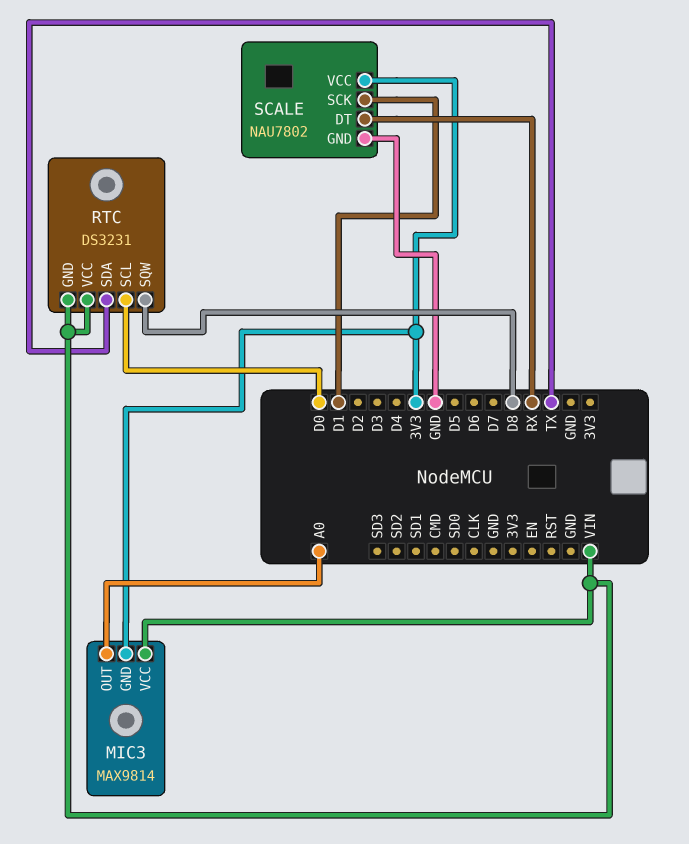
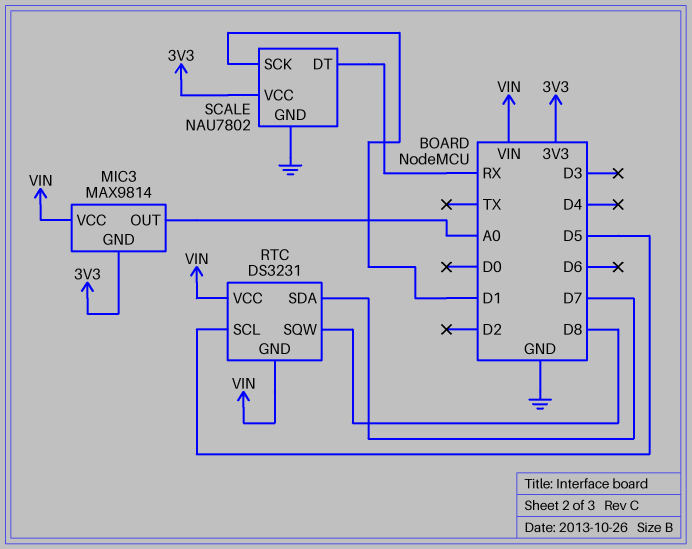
RTC pin SCL: D0 -> D5
RTC pin SDA: TX -> D7

